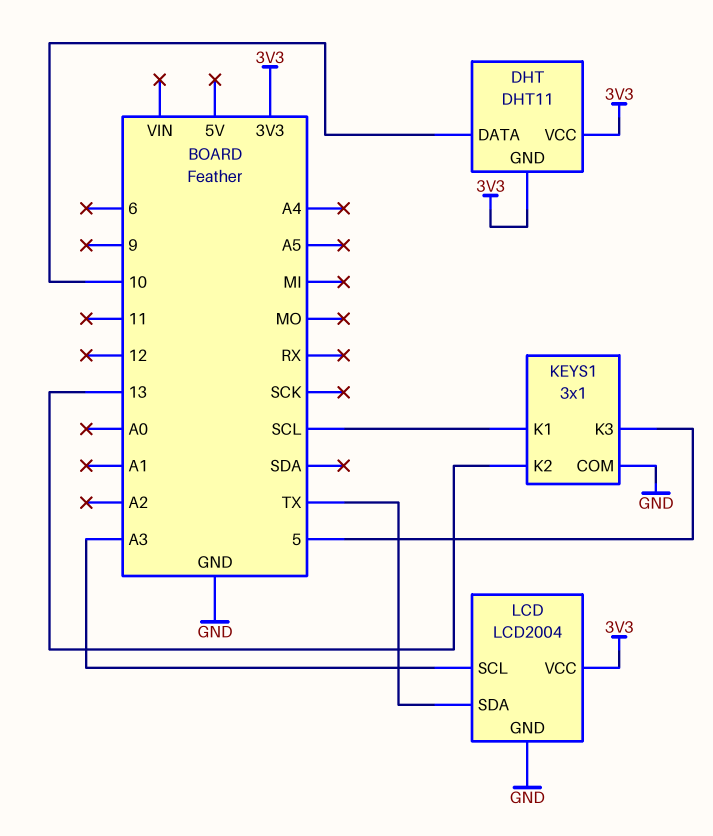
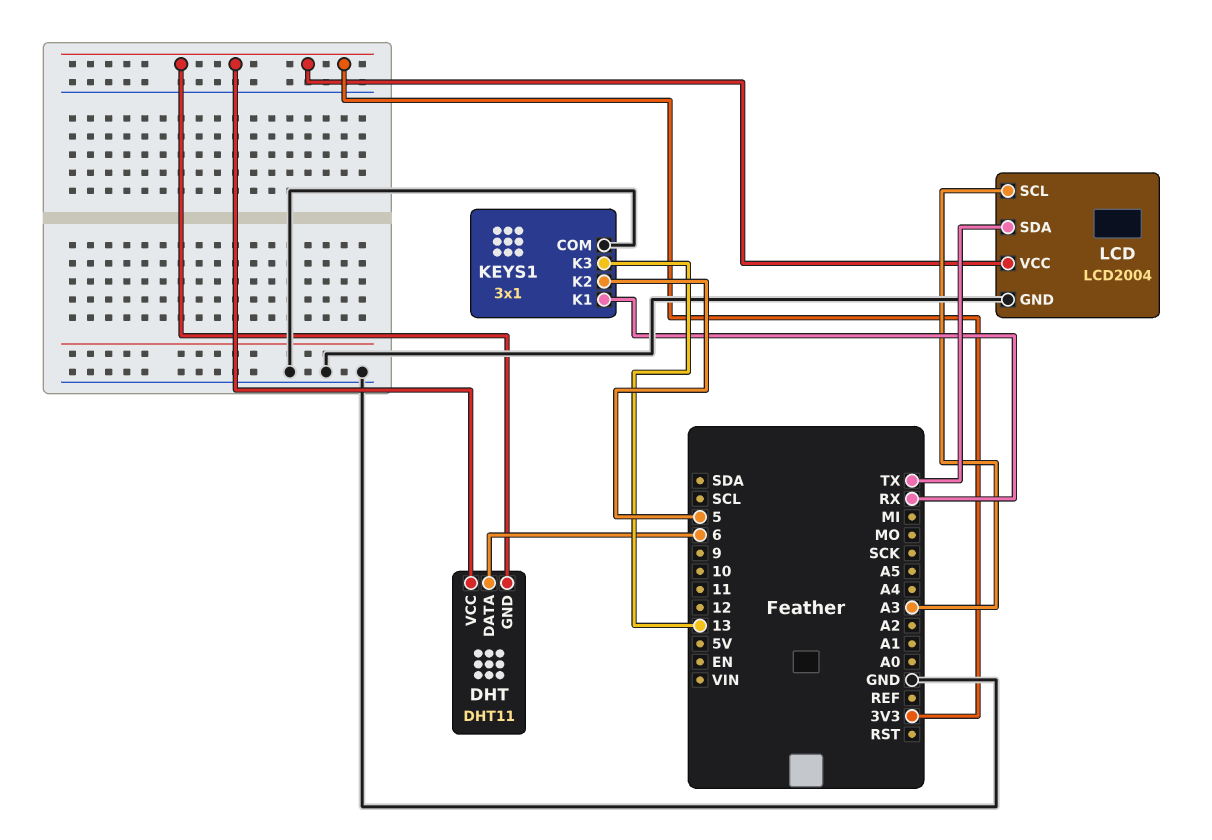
DHT pin DATA: 10 -> 6
KEYS1 pin K1: SCL -> RX
KEYS1 pin K2: 13 -> 5
KEYS1 pin K3: 5 -> 13

